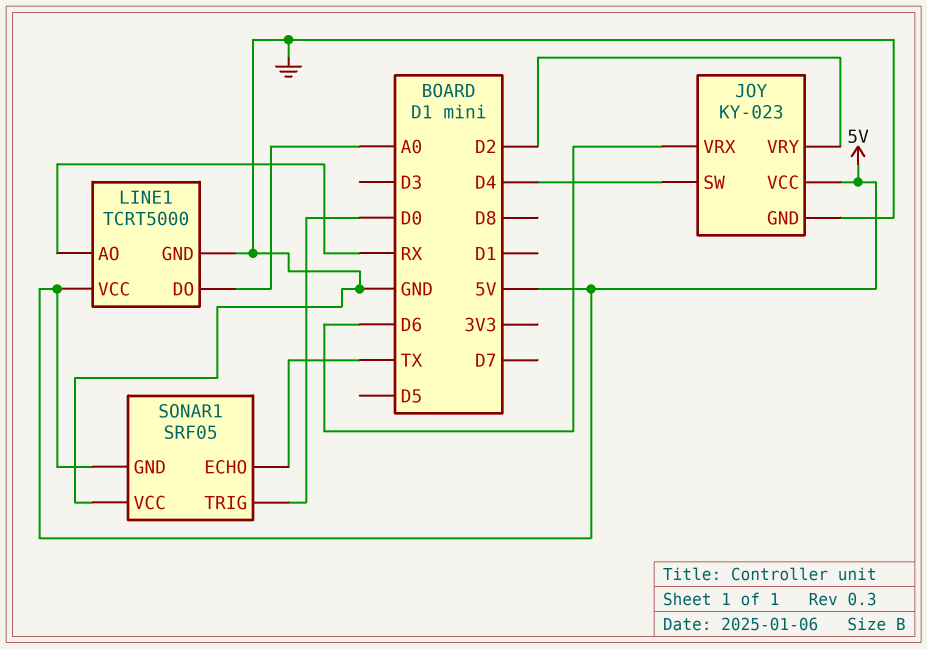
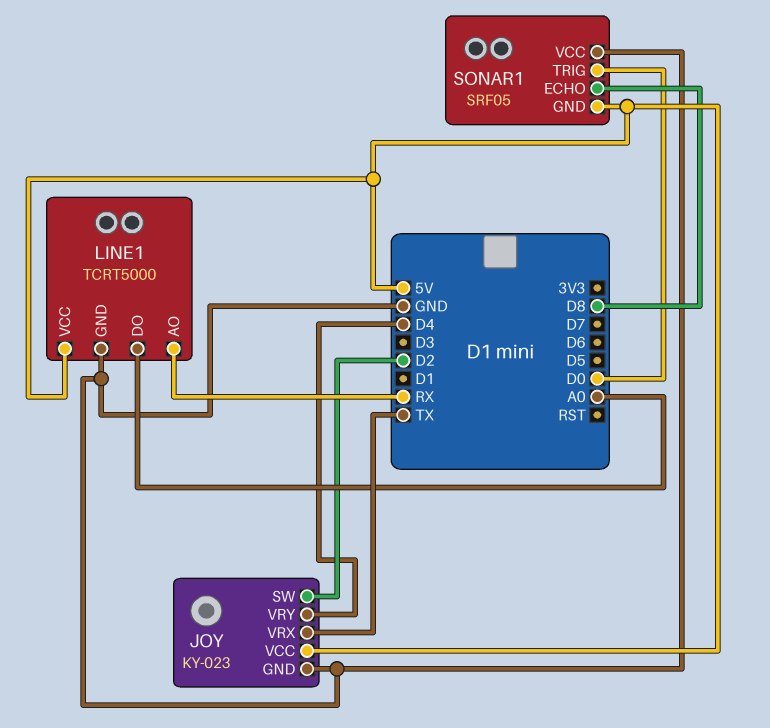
JOY pin SW: D4 -> D2
JOY pin VRX: D6 -> TX
JOY pin VRY: D2 -> D4
SONAR1 pin ECHO: TX -> D8

